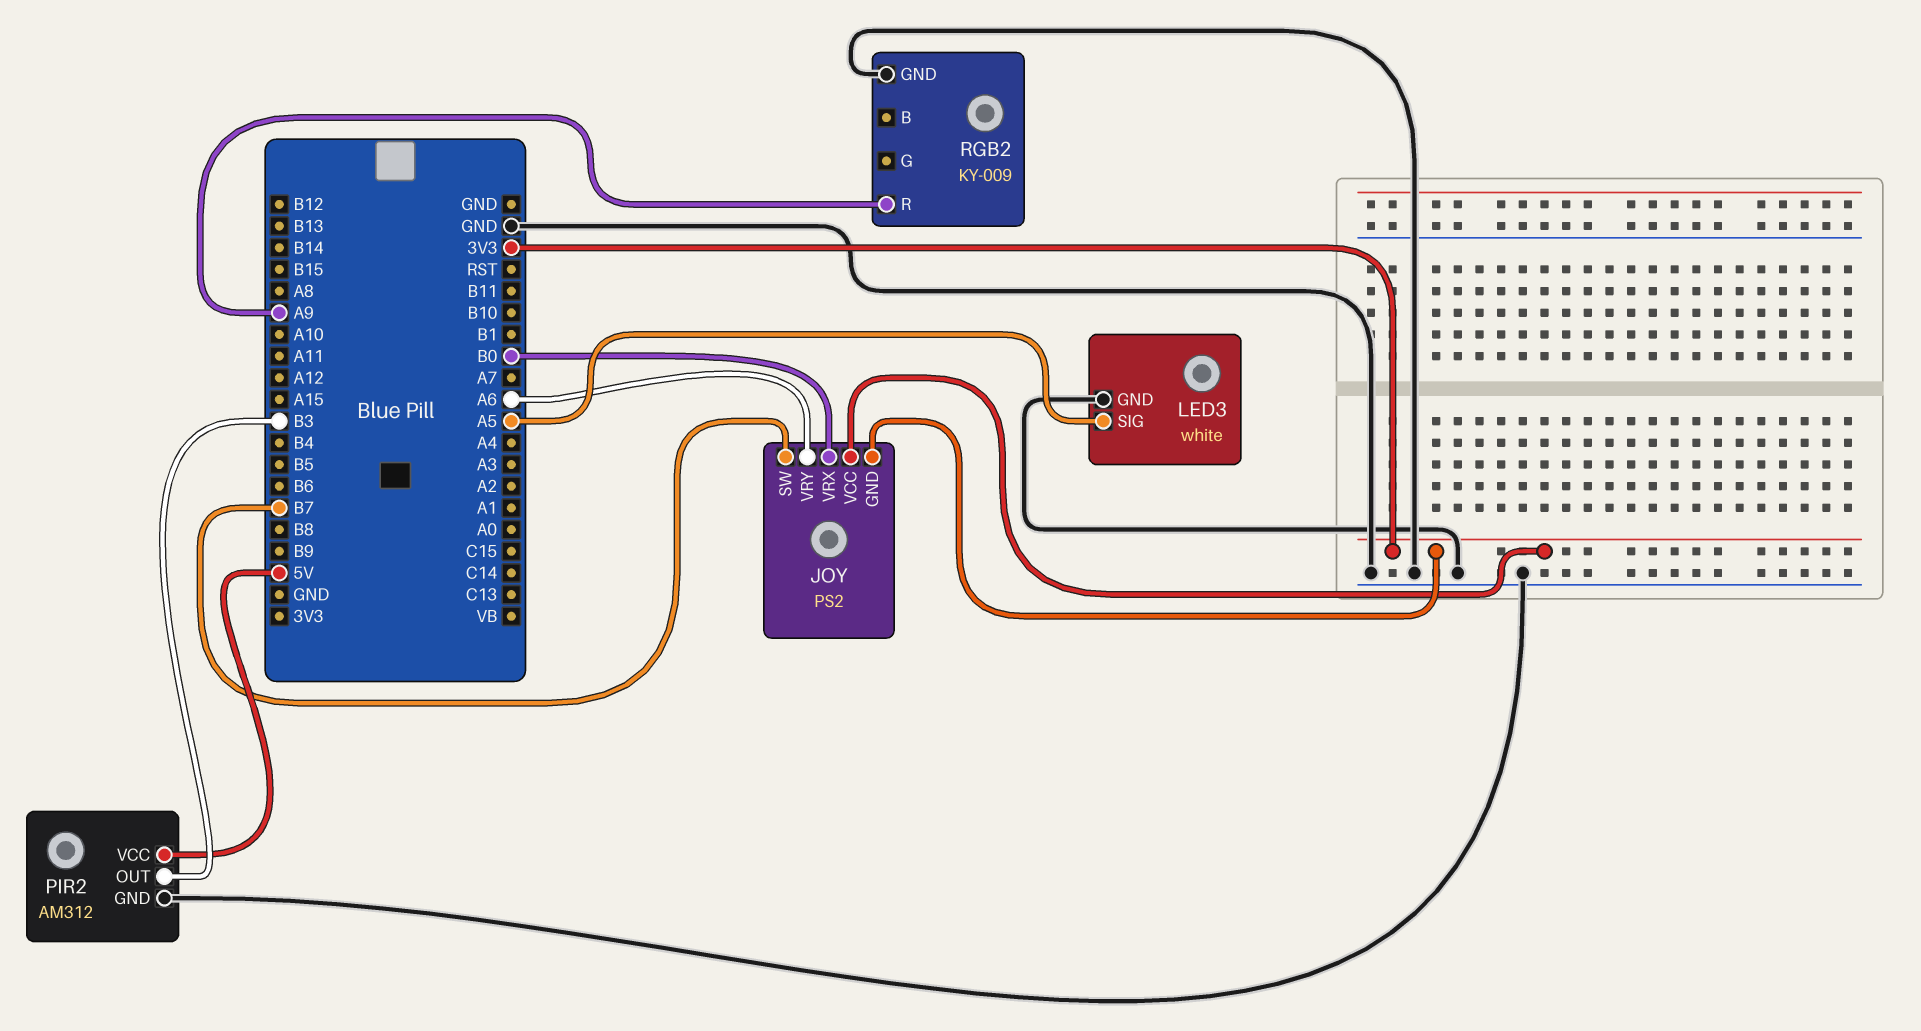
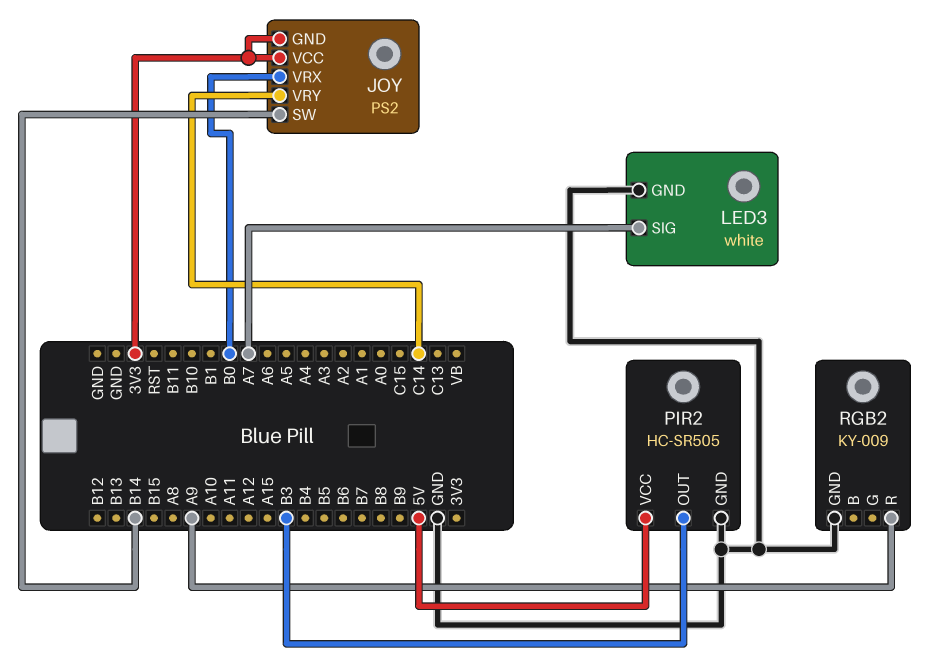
JOY pin SW: B7 -> B14
JOY pin VRY: A6 -> C14
LED3 pin SIG: A5 -> A7
PIR2: AM312 -> HC-SR505

